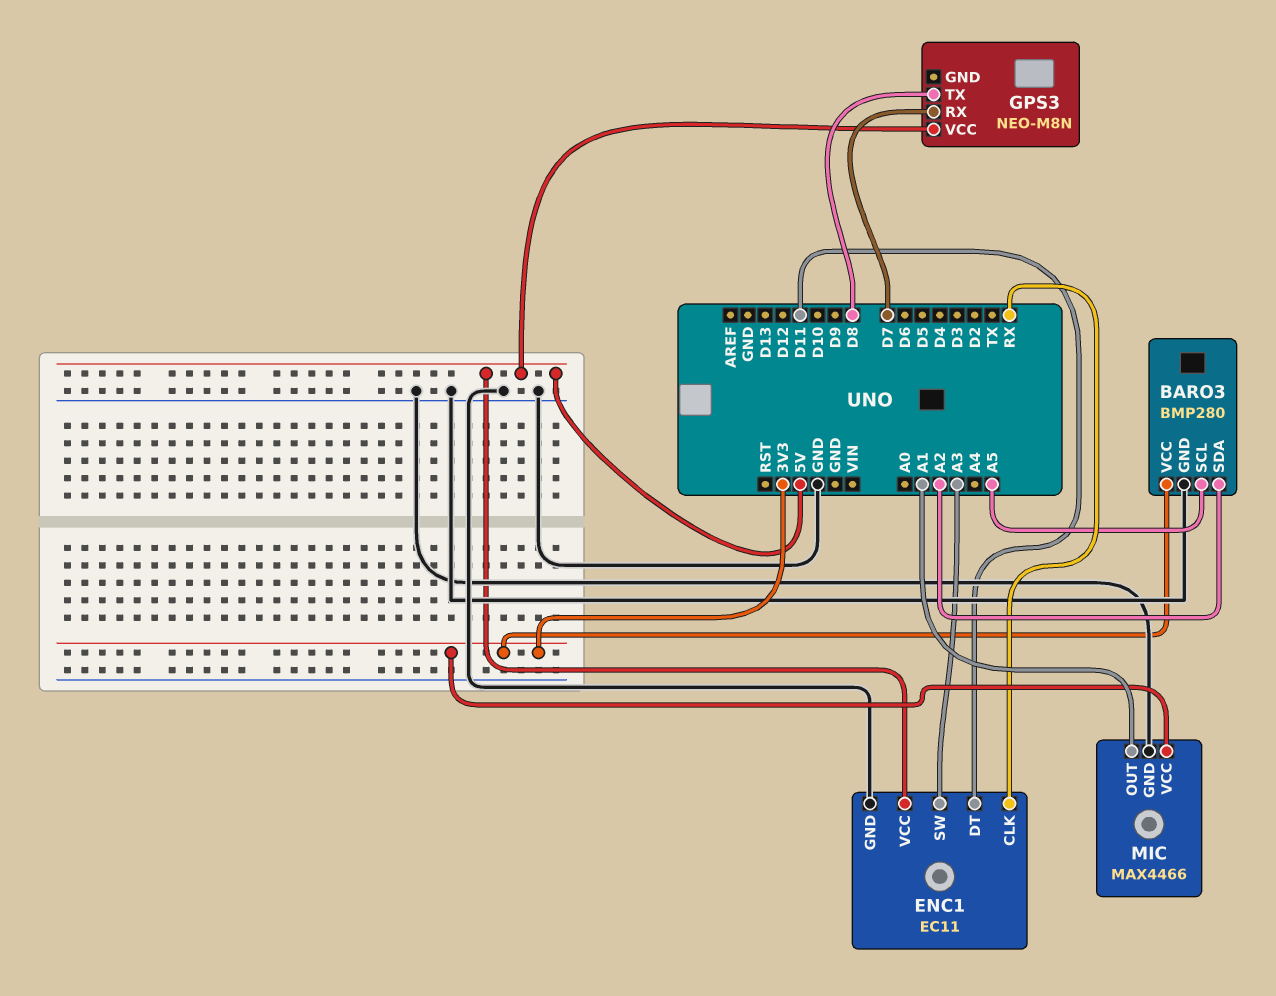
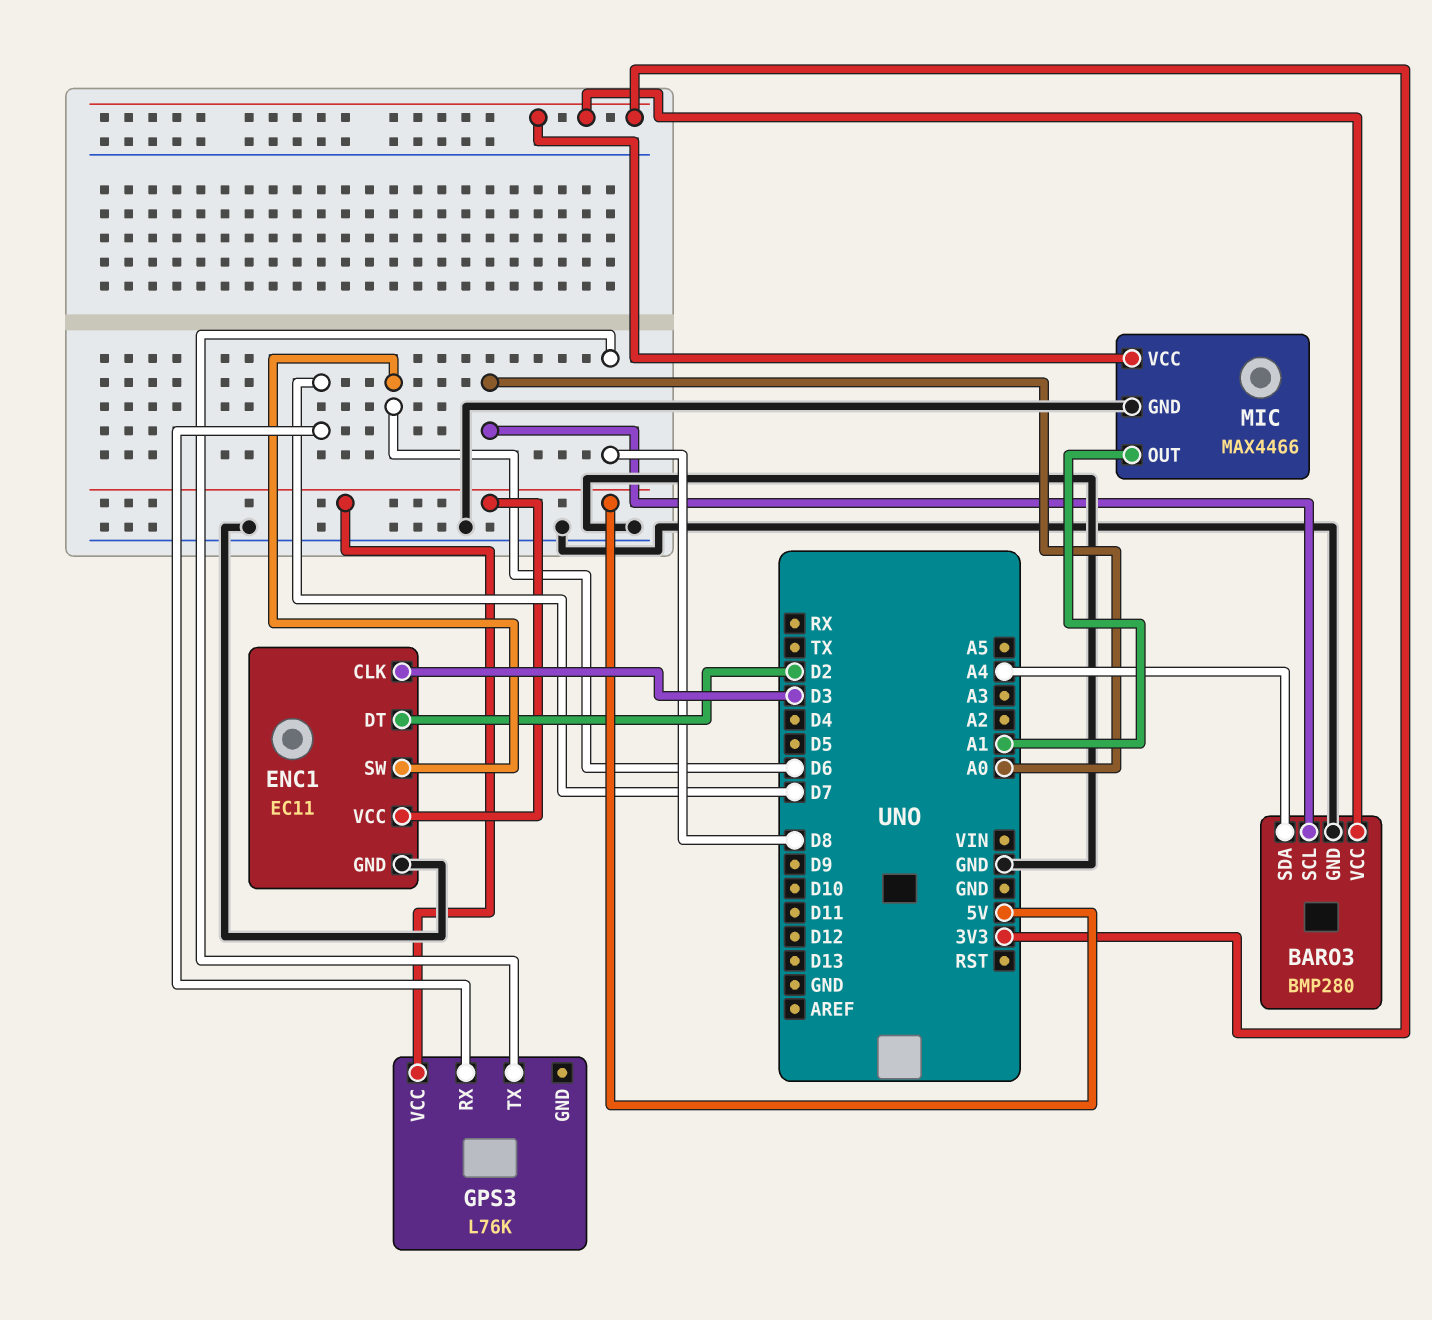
BARO3 pin SCL: A5 -> A0
BARO3 pin SDA: A2 -> A4
ENC1 pin CLK: RX -> D3
ENC1 pin DT: D11 -> D2
ENC1 pin SW: A3 -> D6
GPS3: NEO-M8N -> L76K

